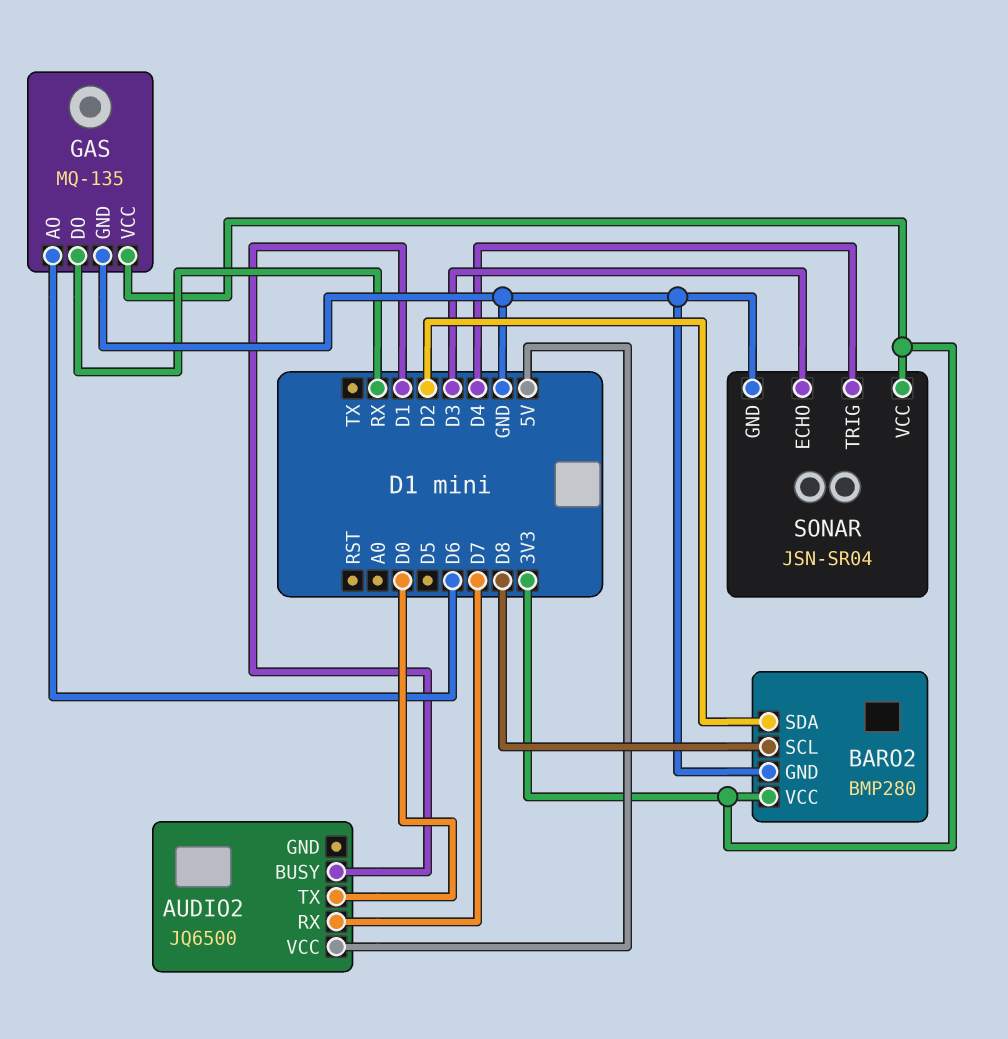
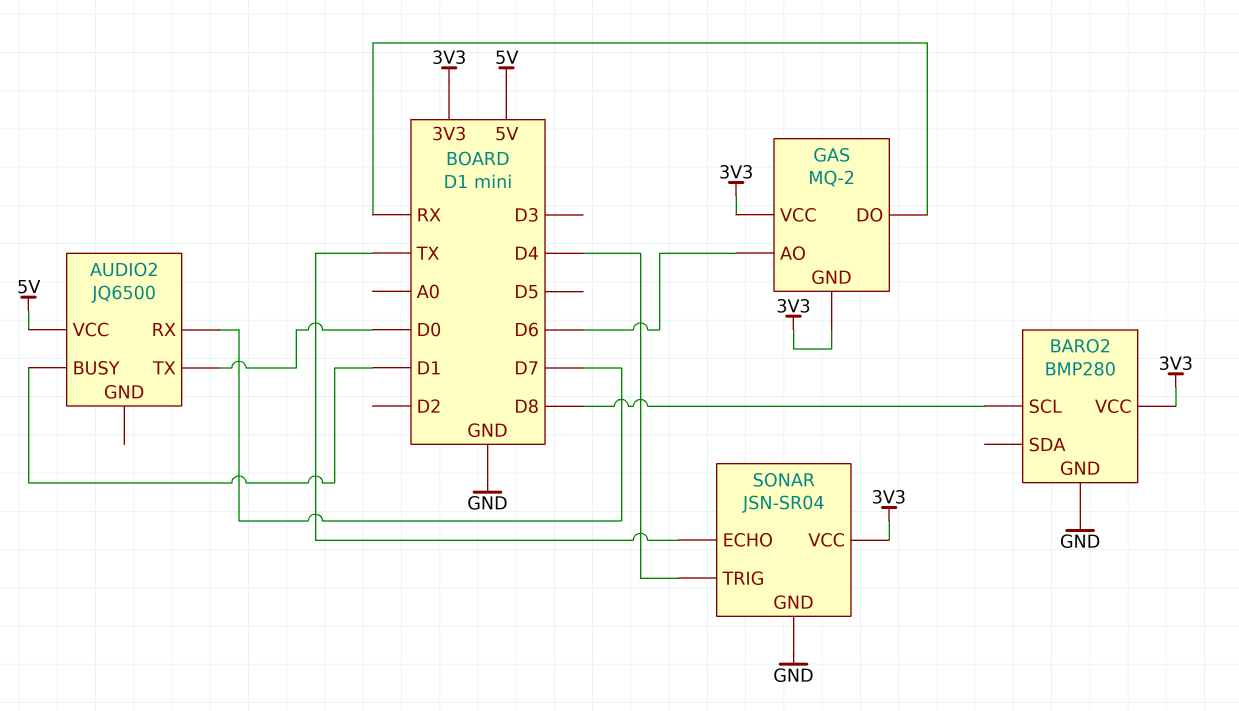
BARO2 pin SDA: D2 -> none
GAS: MQ-135 -> MQ-2
GAS pin GND: GND -> 3V3
SONAR pin ECHO: D3 -> TX

